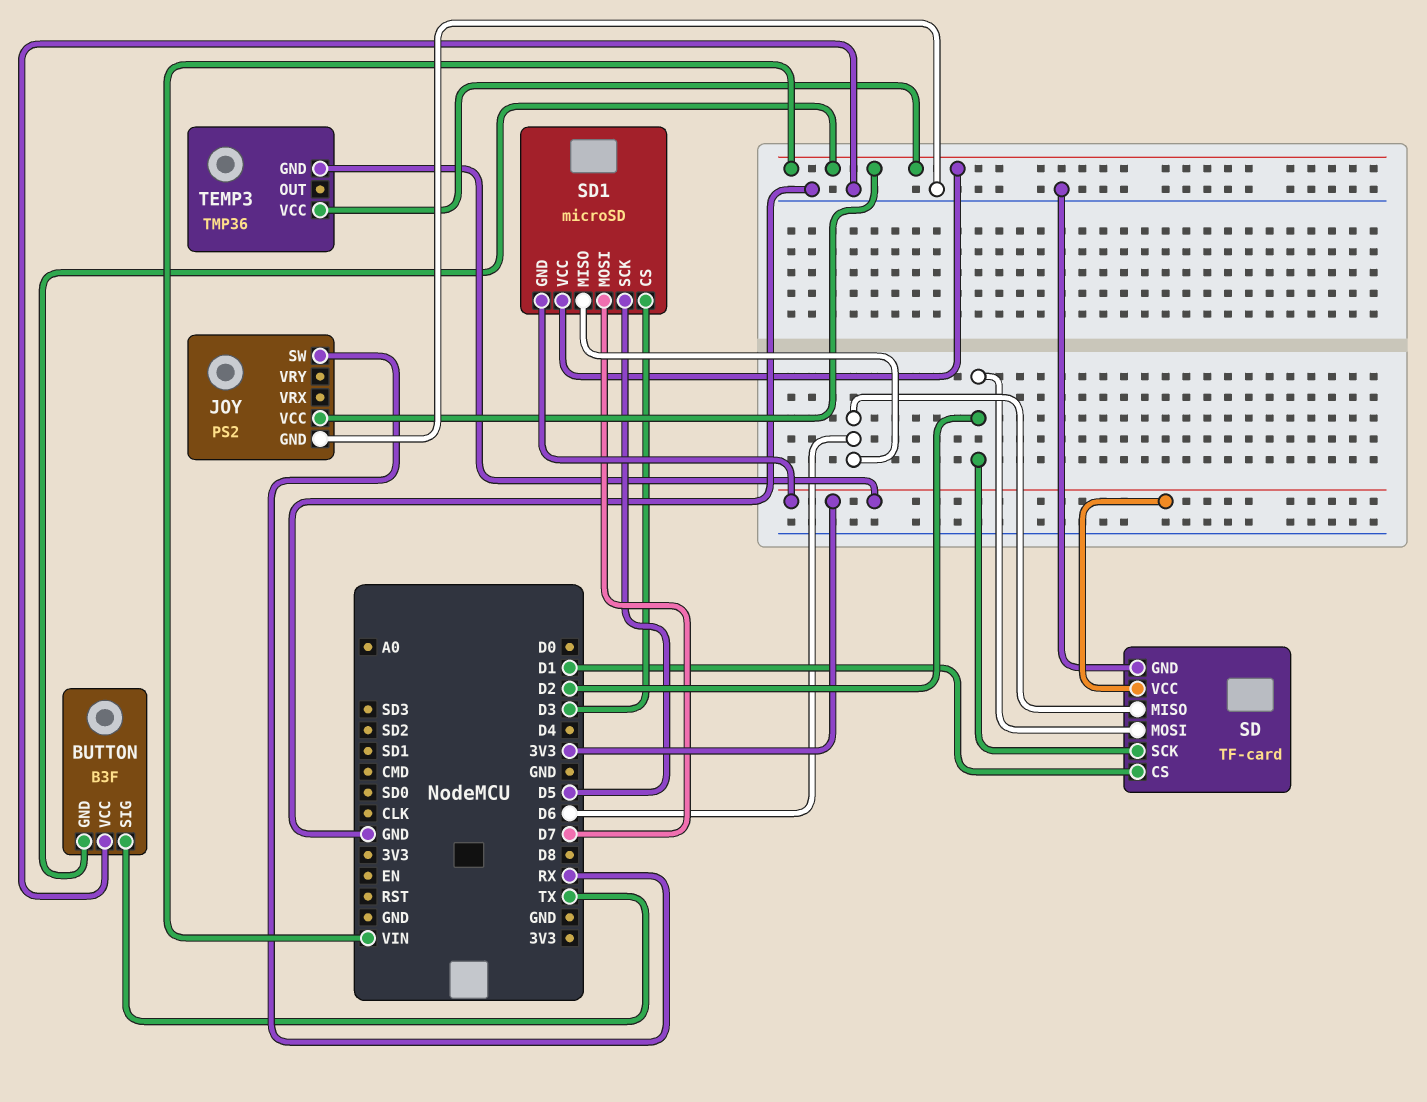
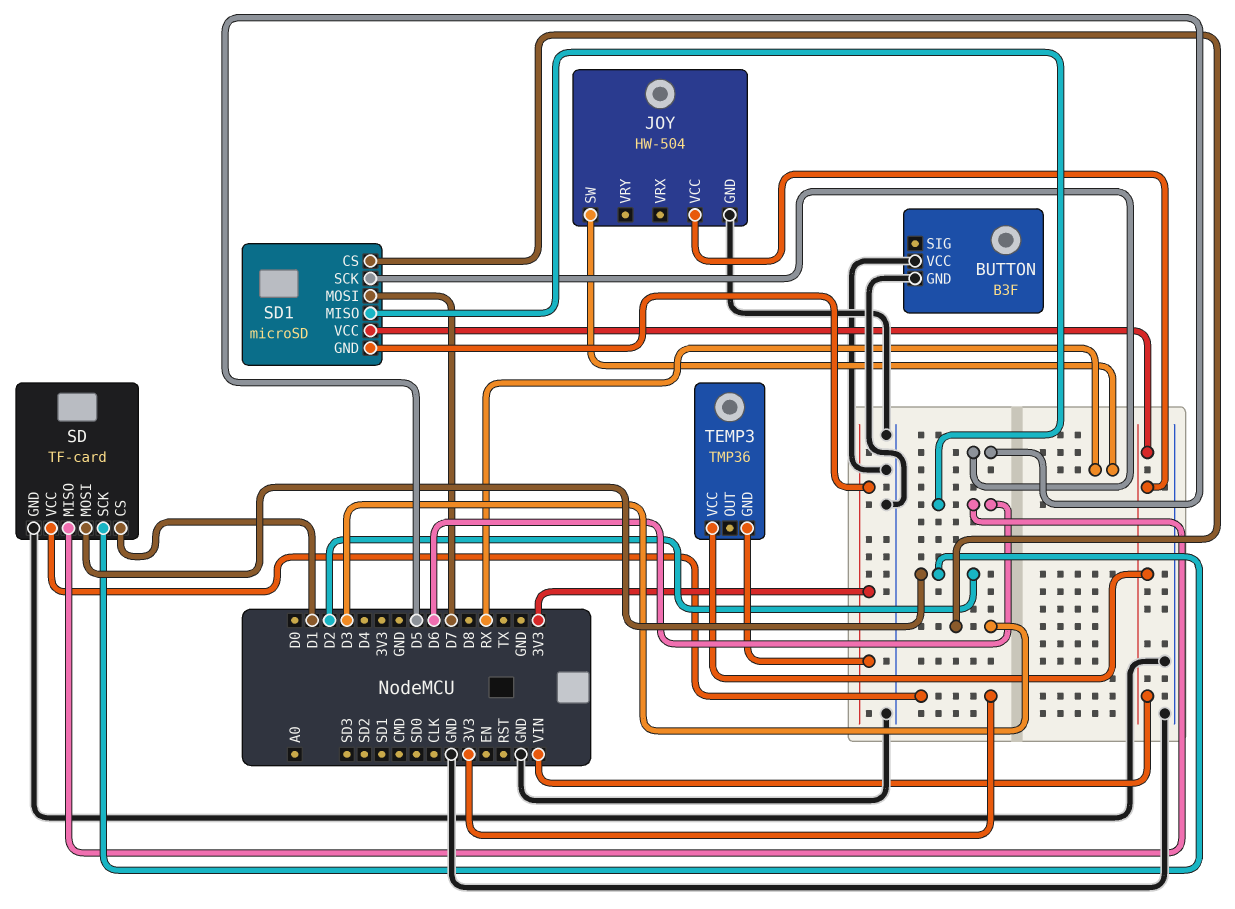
BUTTON pin GND: VIN -> GND
BUTTON pin SIG: TX -> none
JOY: PS2 -> HW-504

